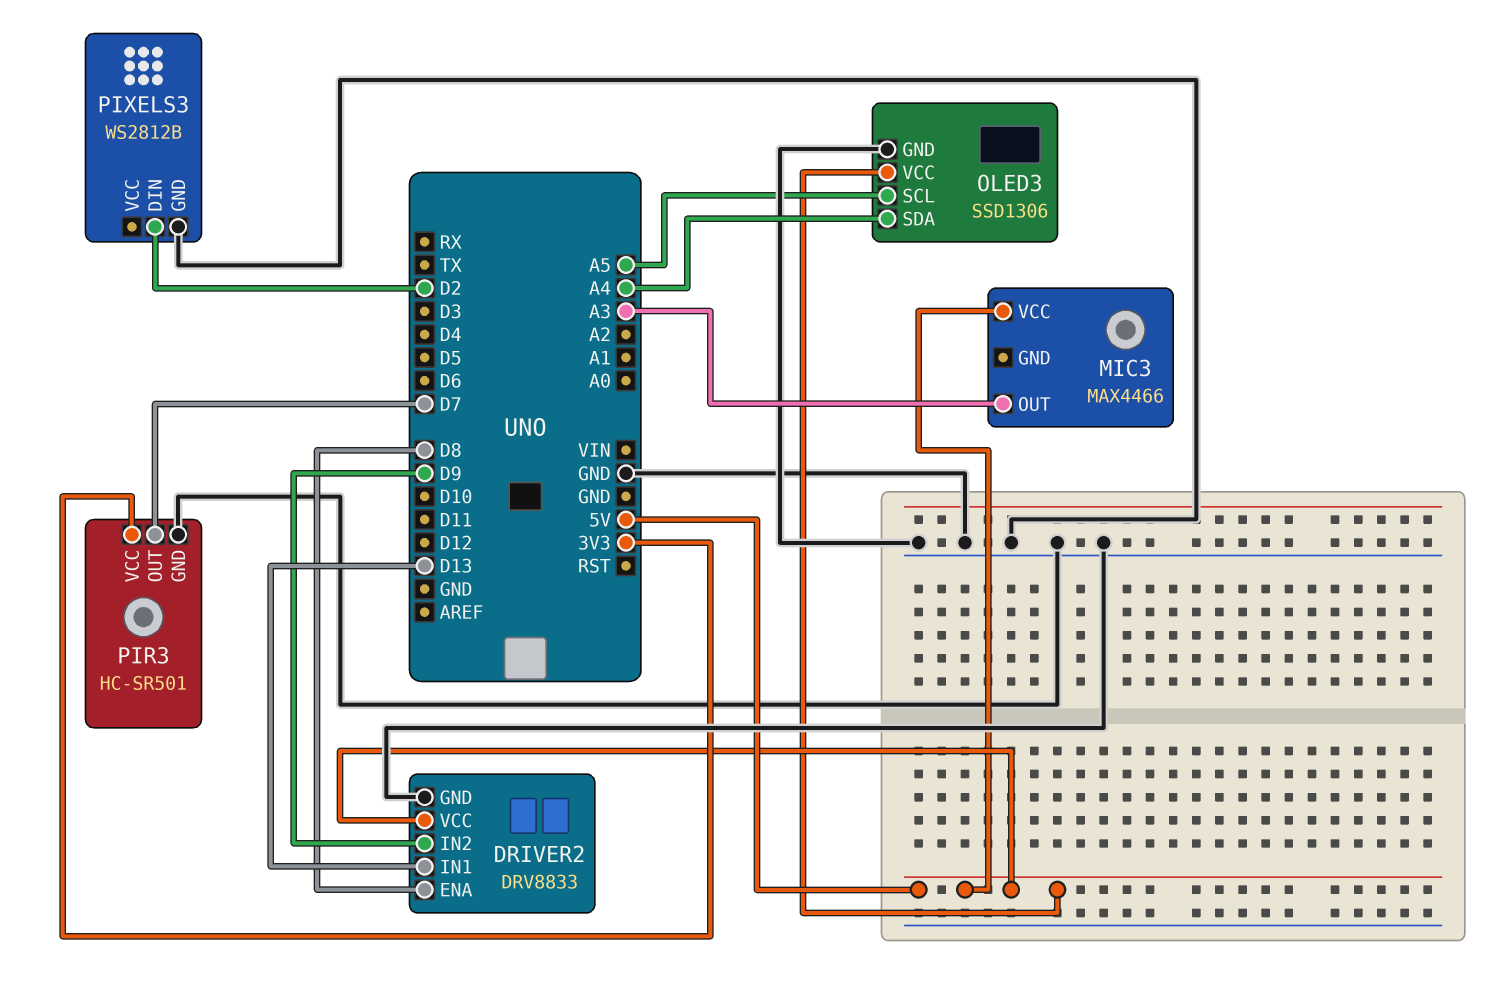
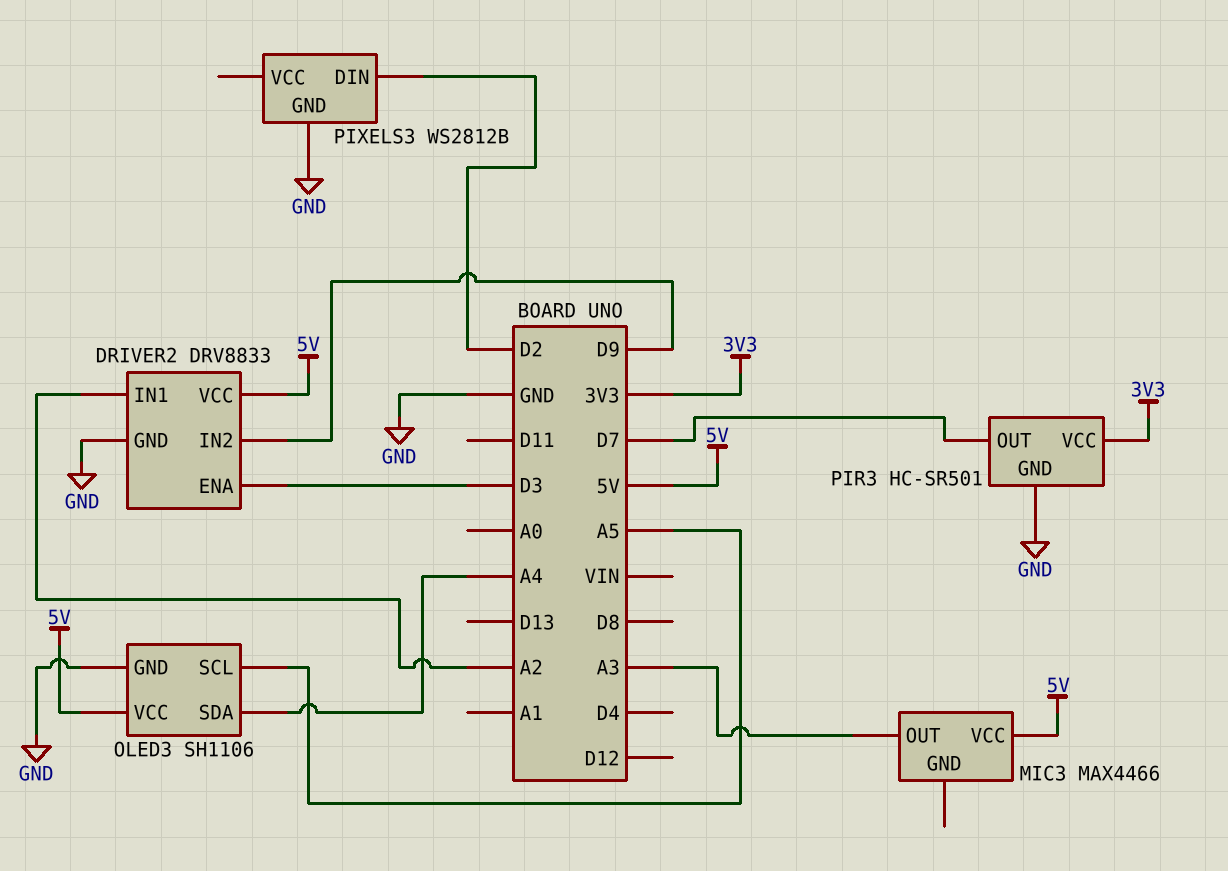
DRIVER2 pin ENA: D8 -> D3
DRIVER2 pin IN1: D13 -> A2
OLED3: SSD1306 -> SH1106

